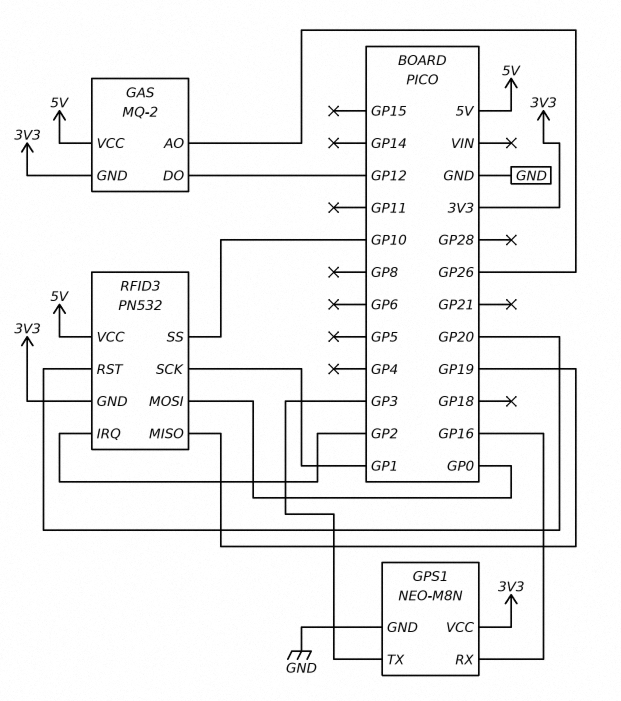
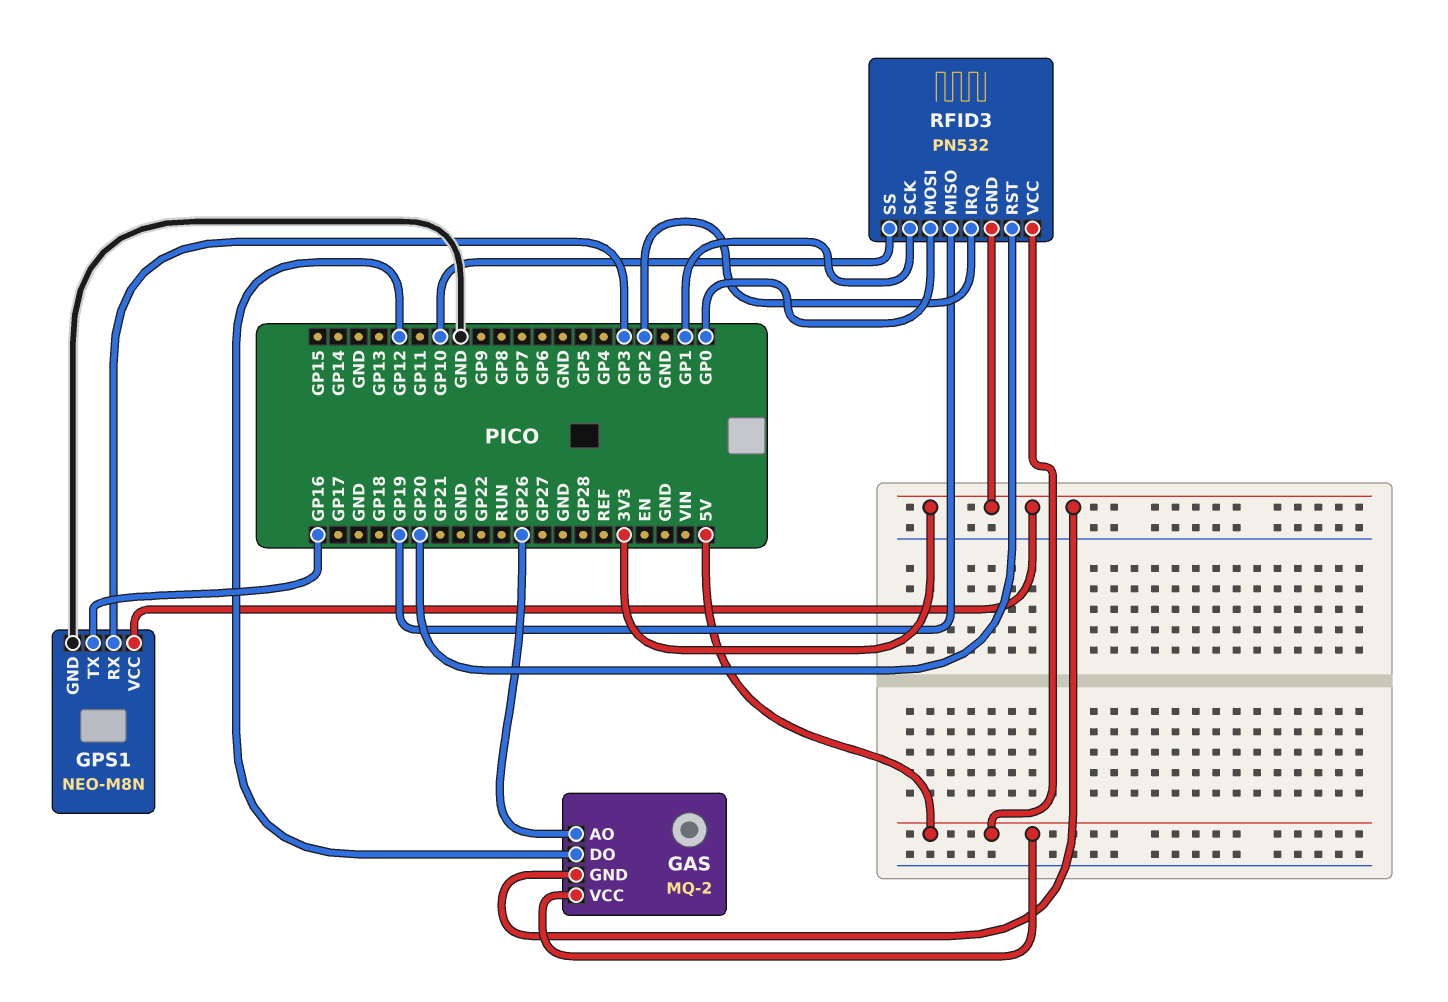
GPS1 pin RX: GP16 -> GP3
GPS1 pin TX: GP3 -> GP16

